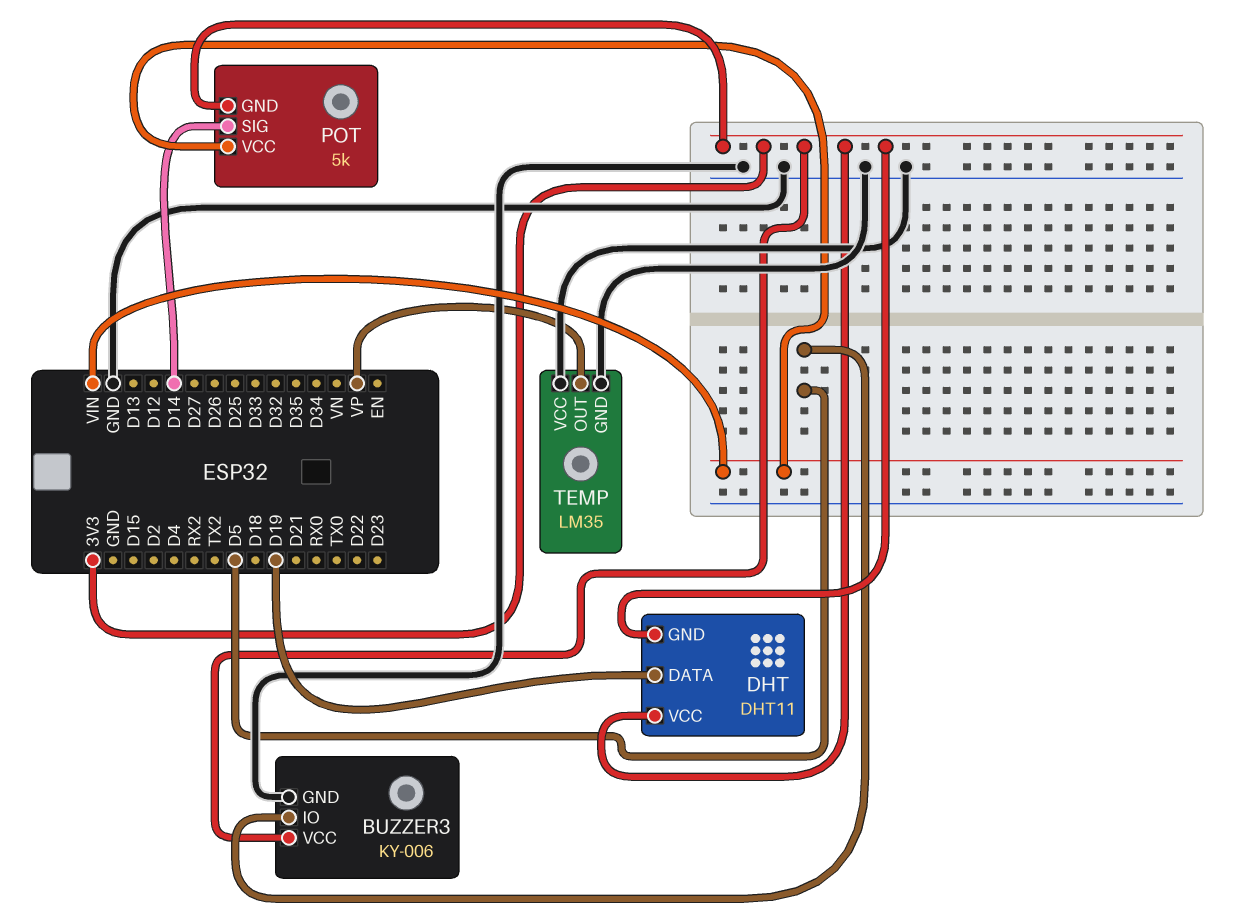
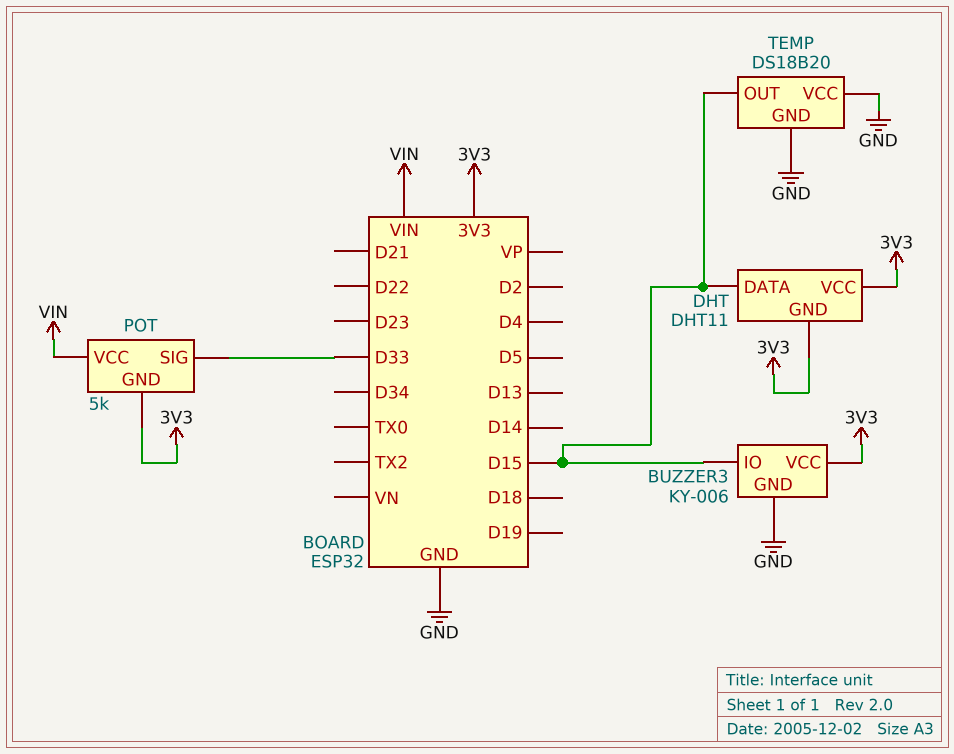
BUZZER3 pin IO: D5 -> D15
DHT pin DATA: D19 -> D15
POT pin SIG: D14 -> D33
TEMP: LM35 -> DS18B20
TEMP pin OUT: VP -> D15

